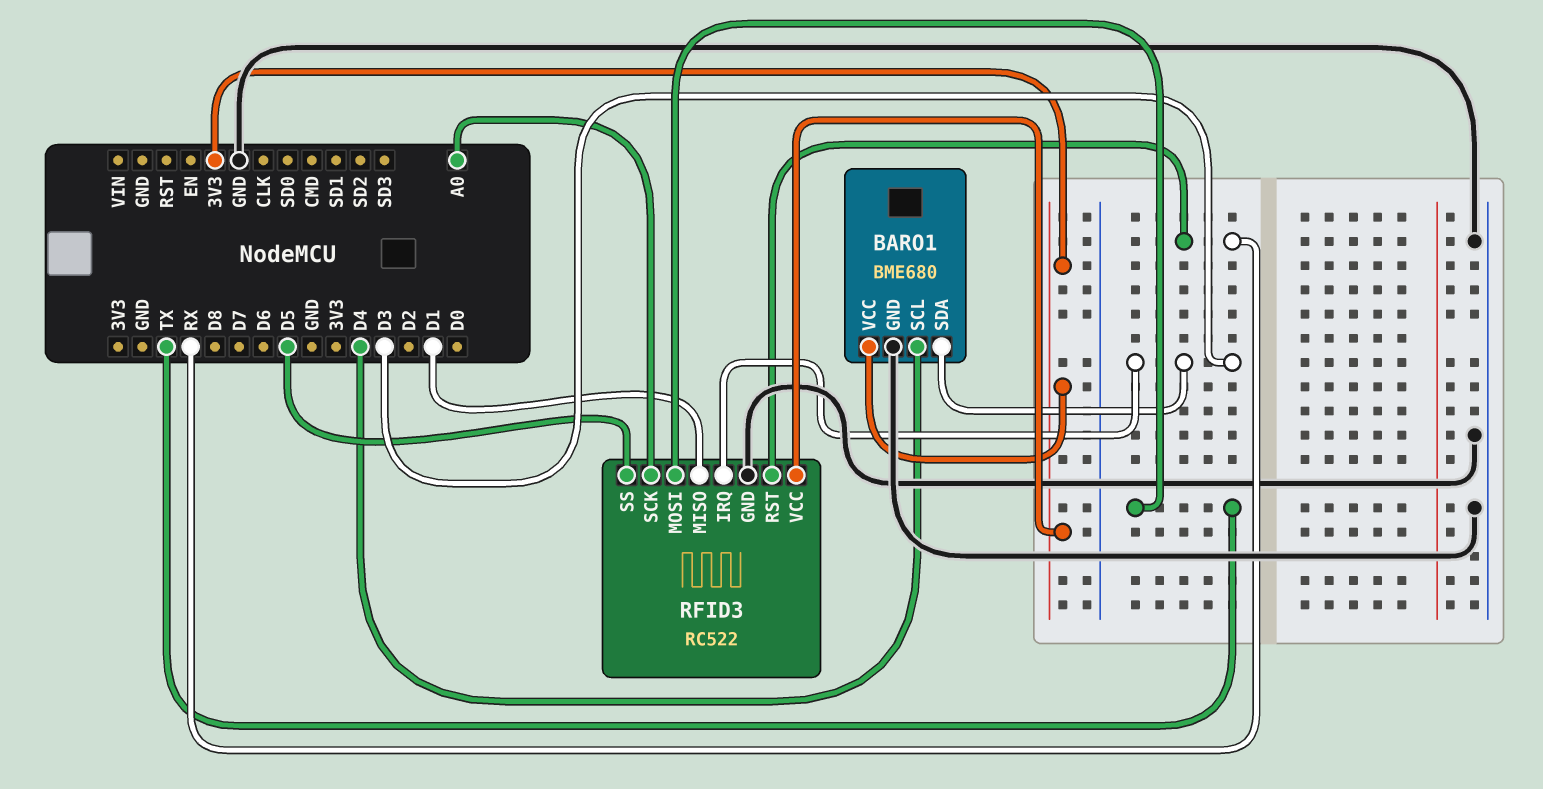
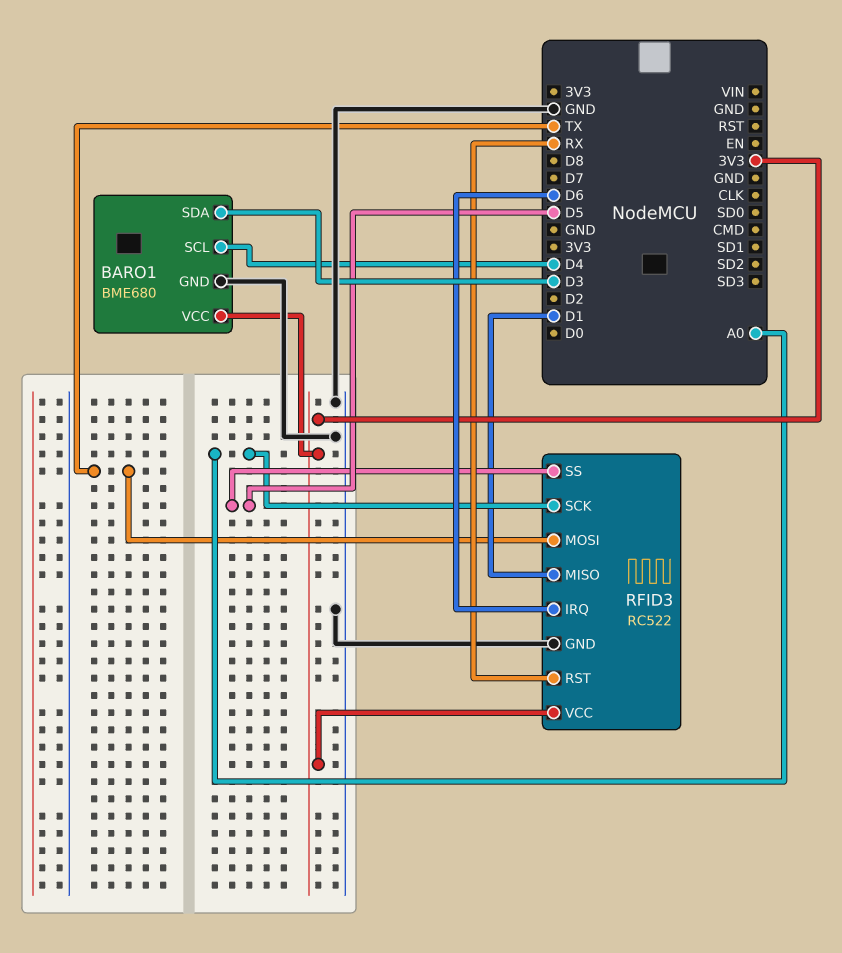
RFID3 pin IRQ: D3 -> D6

